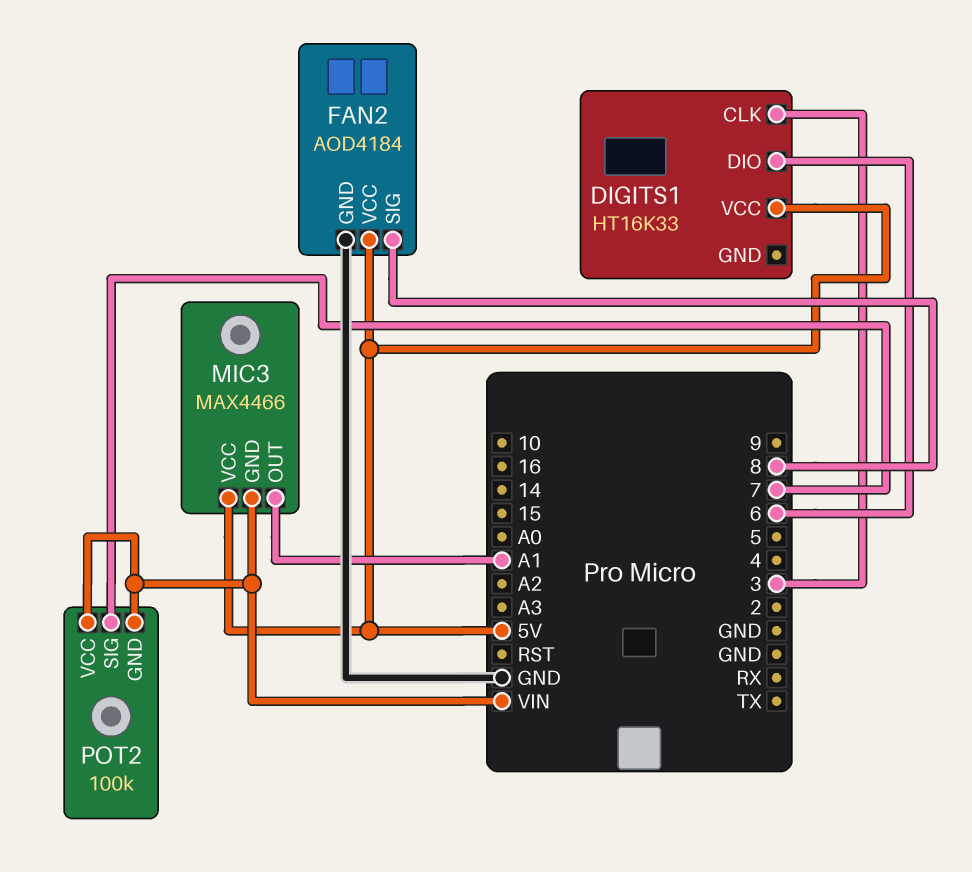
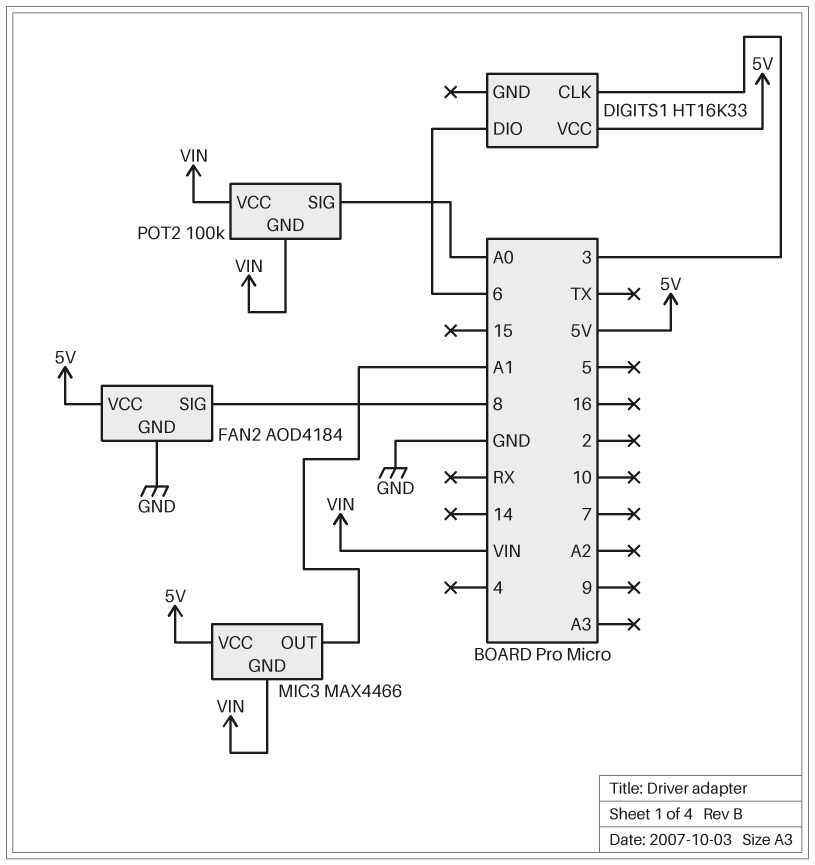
POT2 pin SIG: 7 -> A0

